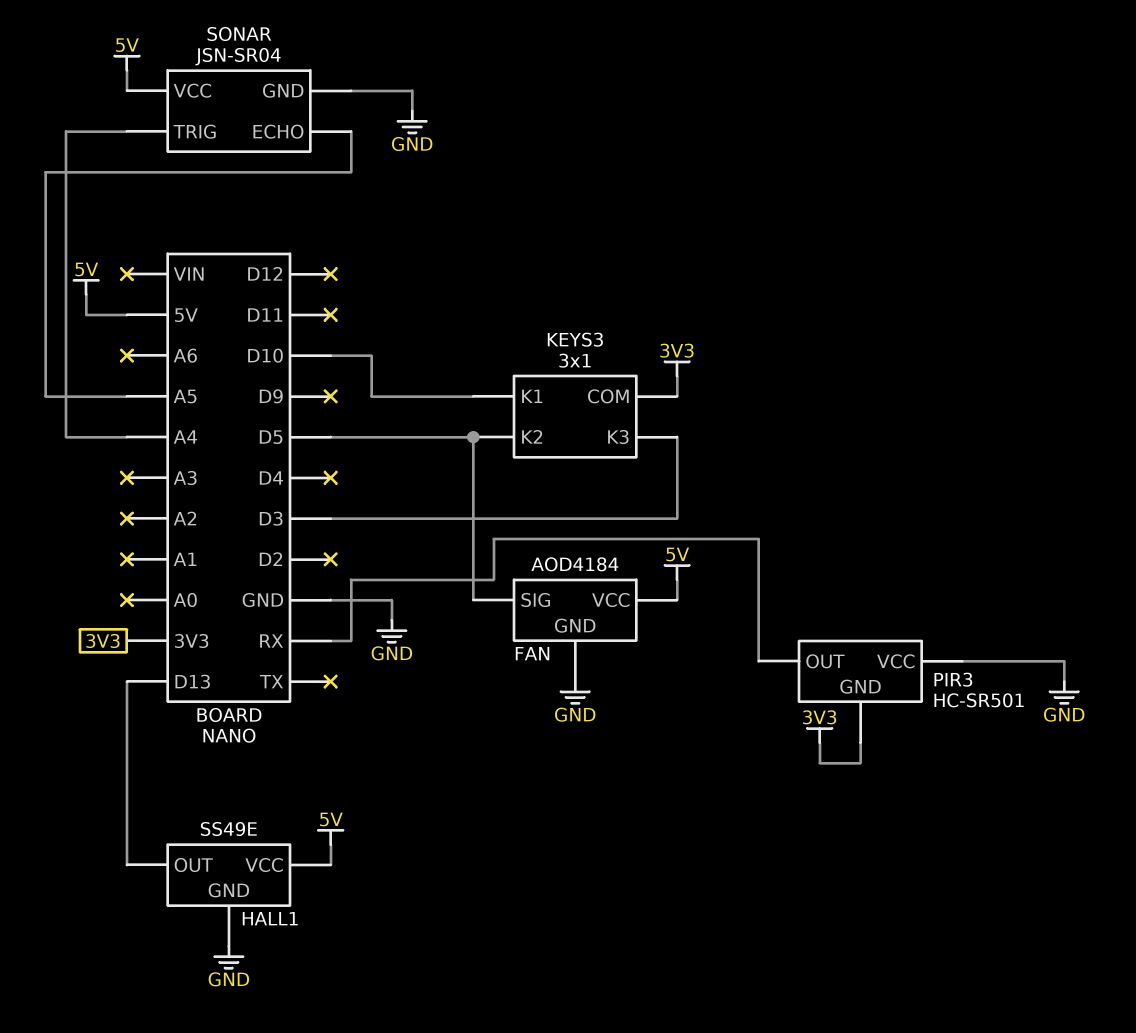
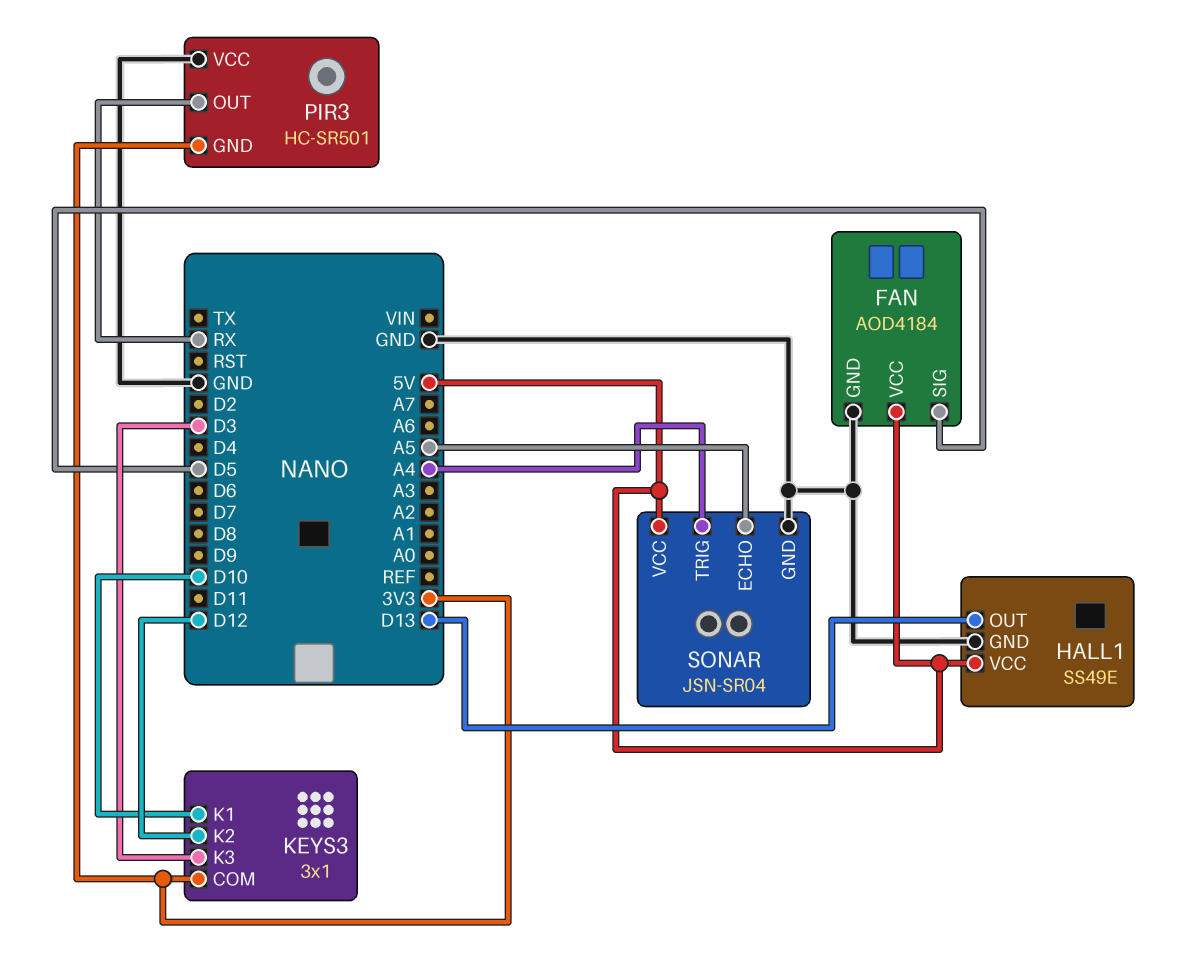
KEYS3 pin K2: D5 -> D12

